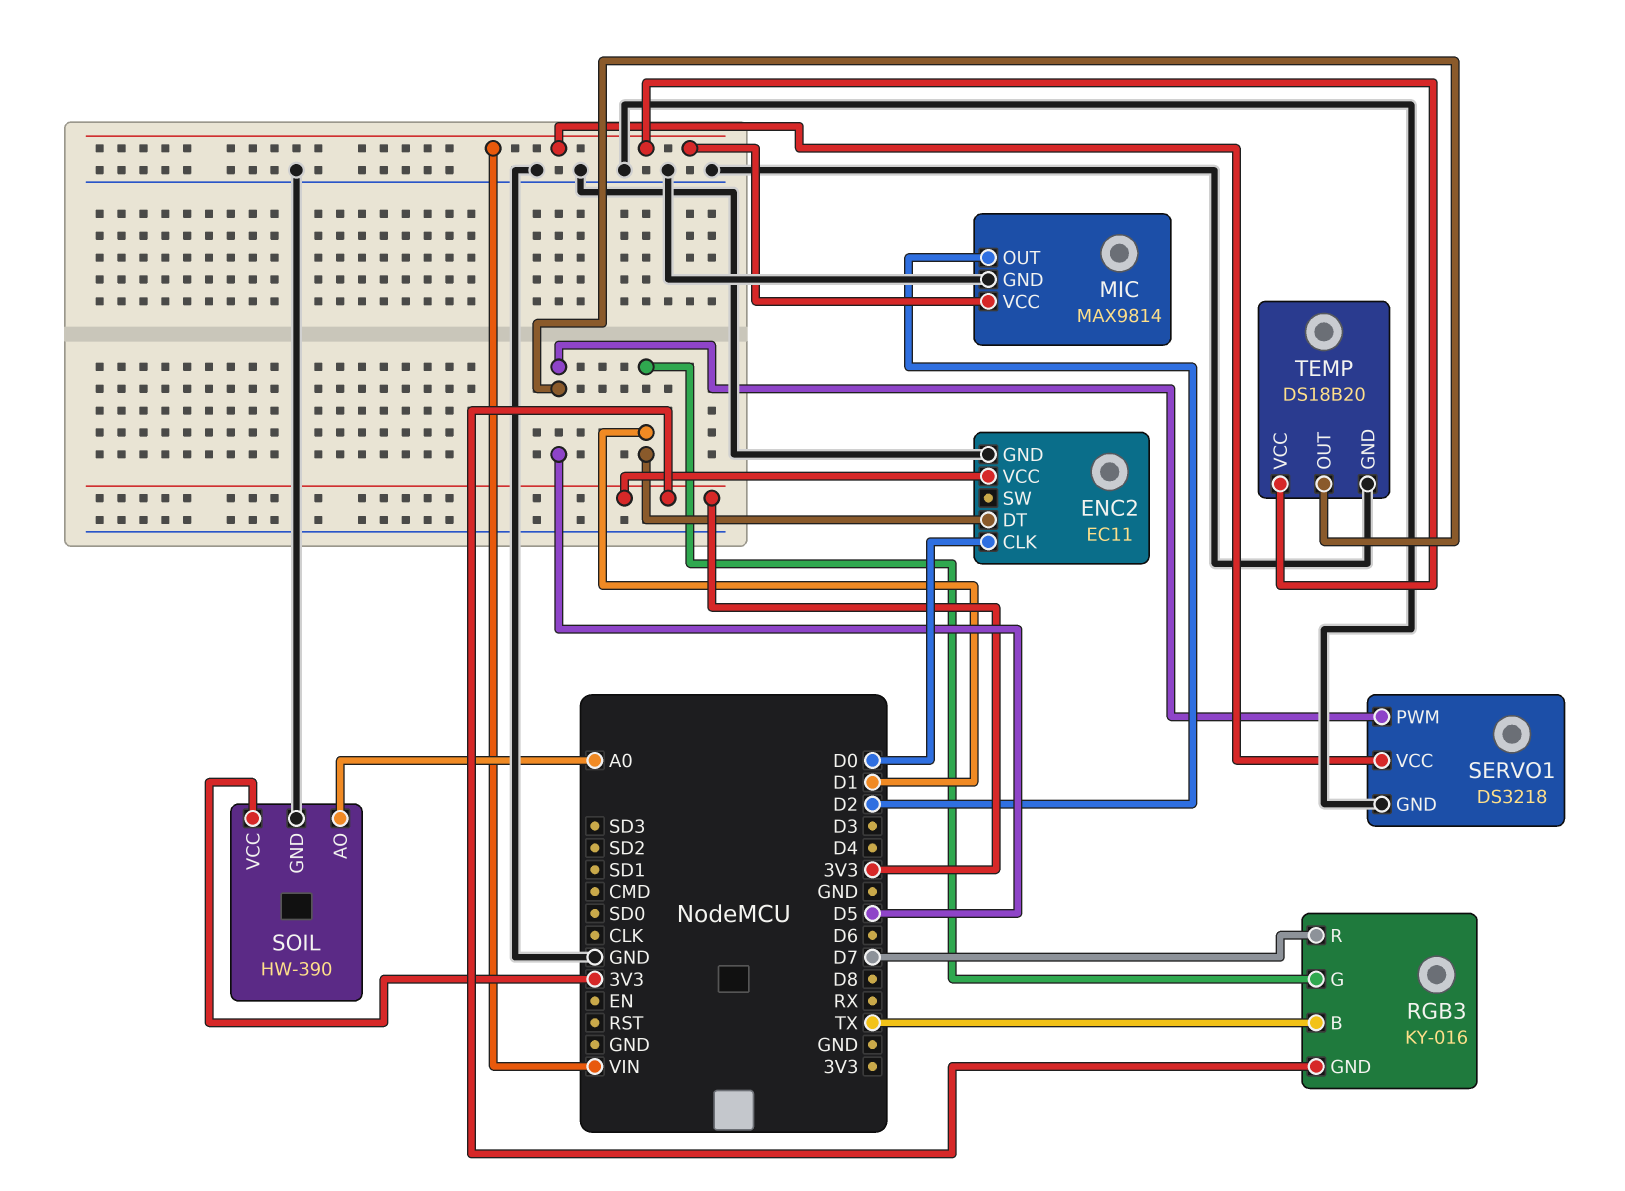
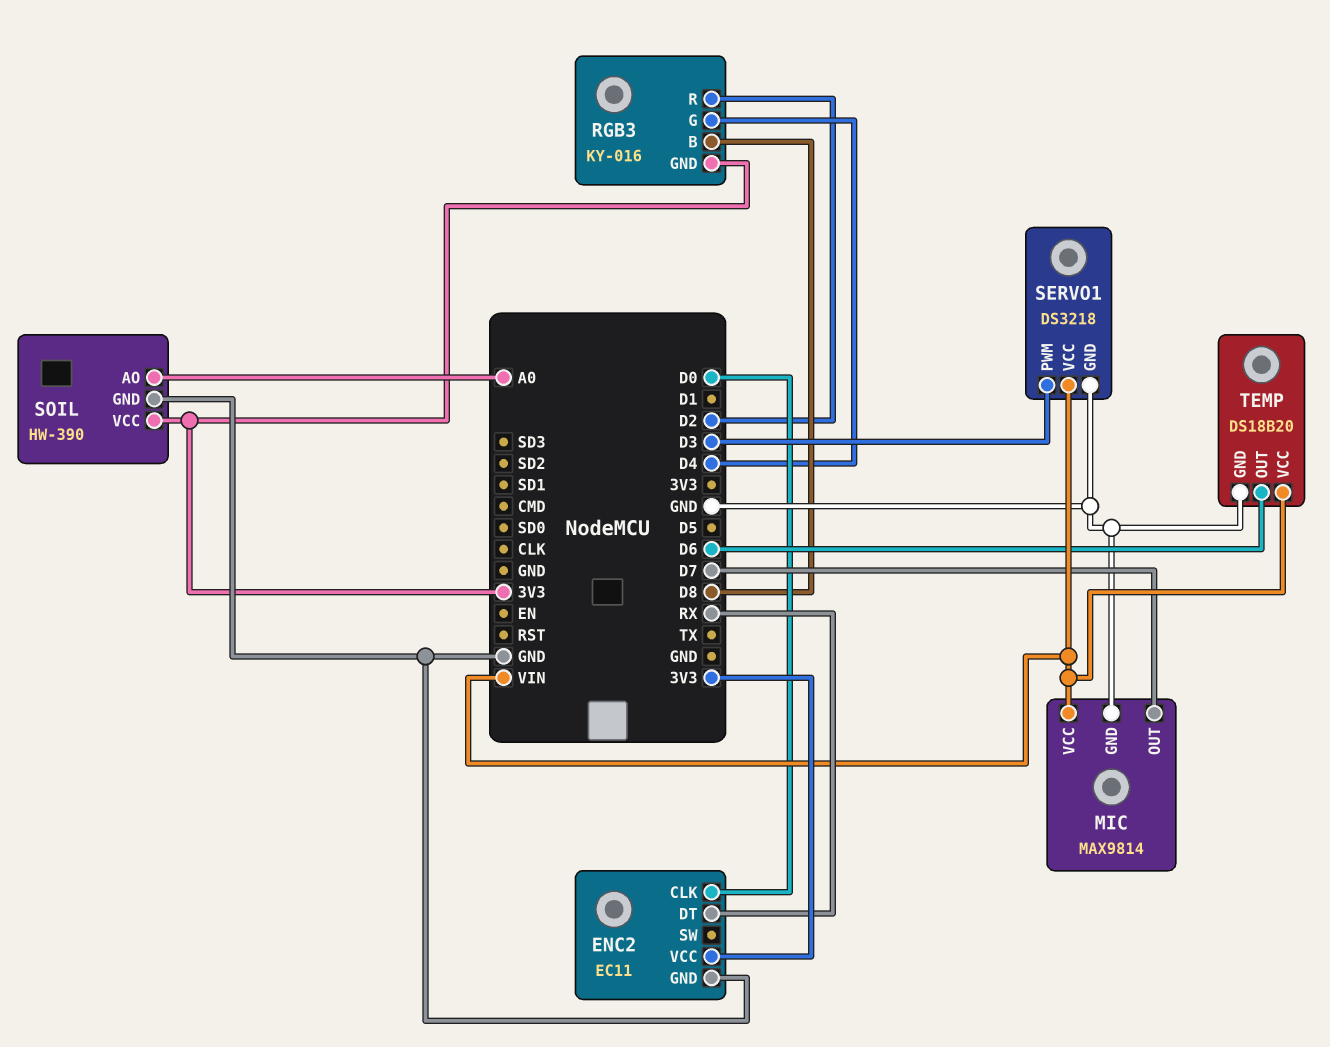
ENC2 pin DT: D1 -> RX
MIC pin OUT: D2 -> D7
RGB3 pin B: TX -> D8
RGB3 pin G: D1 -> D4
RGB3 pin R: D7 -> D2
SERVO1 pin PWM: D5 -> D3
TEMP pin OUT: D5 -> D6

